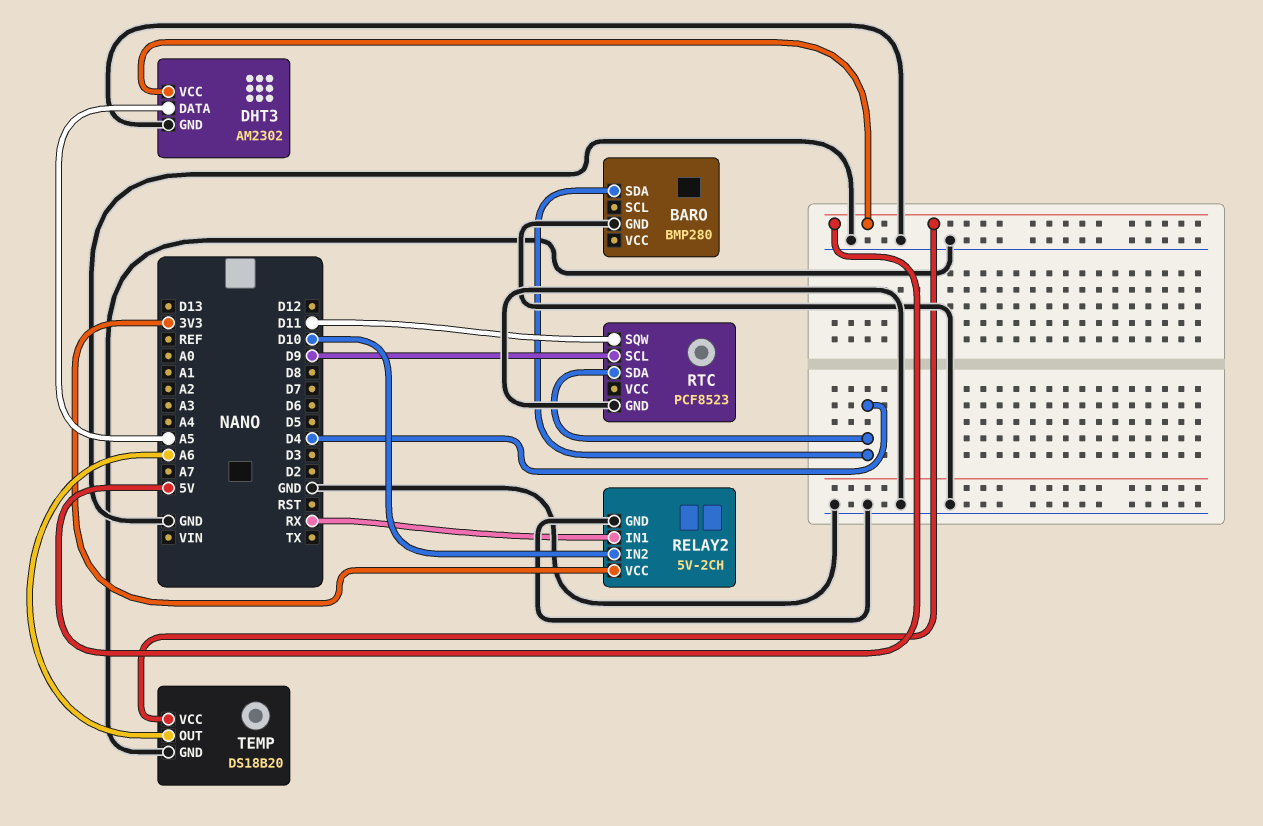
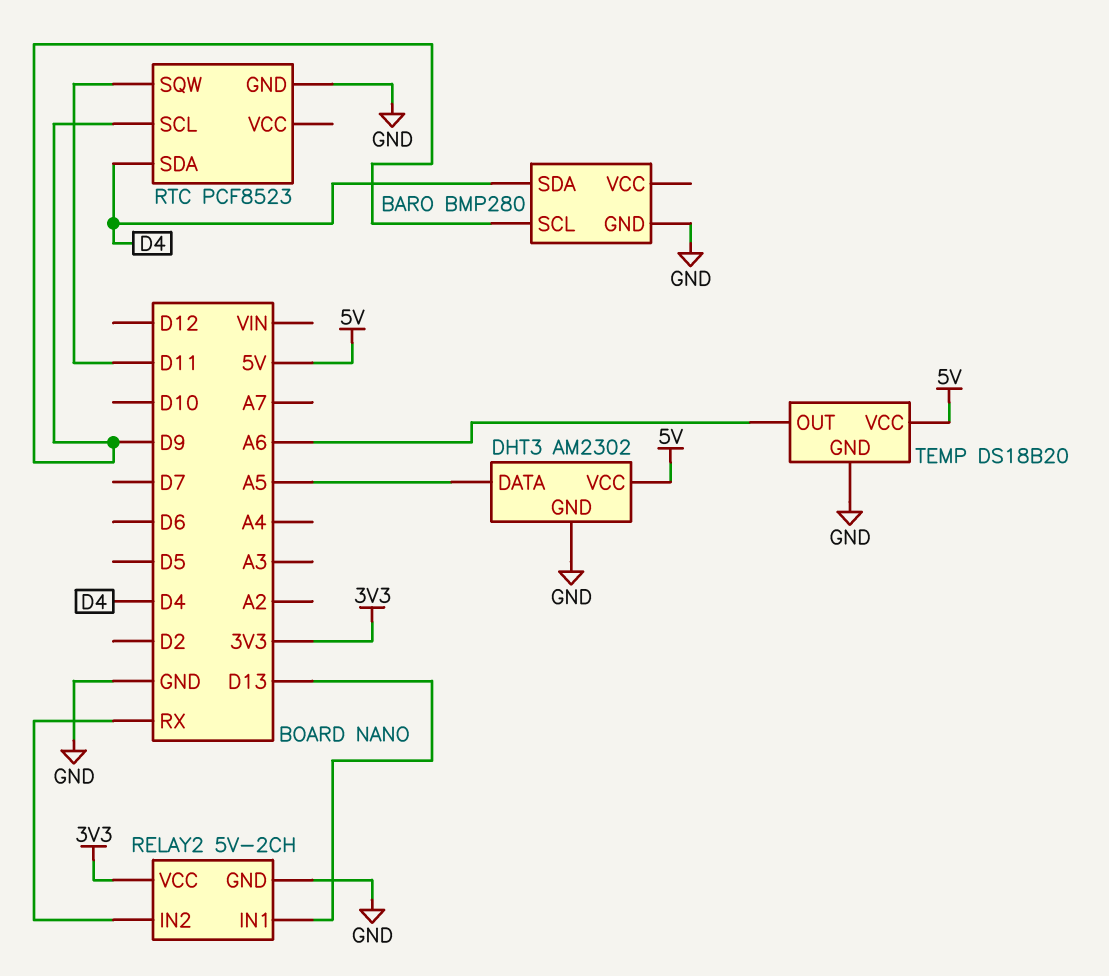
BARO pin SCL: none -> D9
RELAY2 pin IN1: RX -> D13
RELAY2 pin IN2: D10 -> RX

